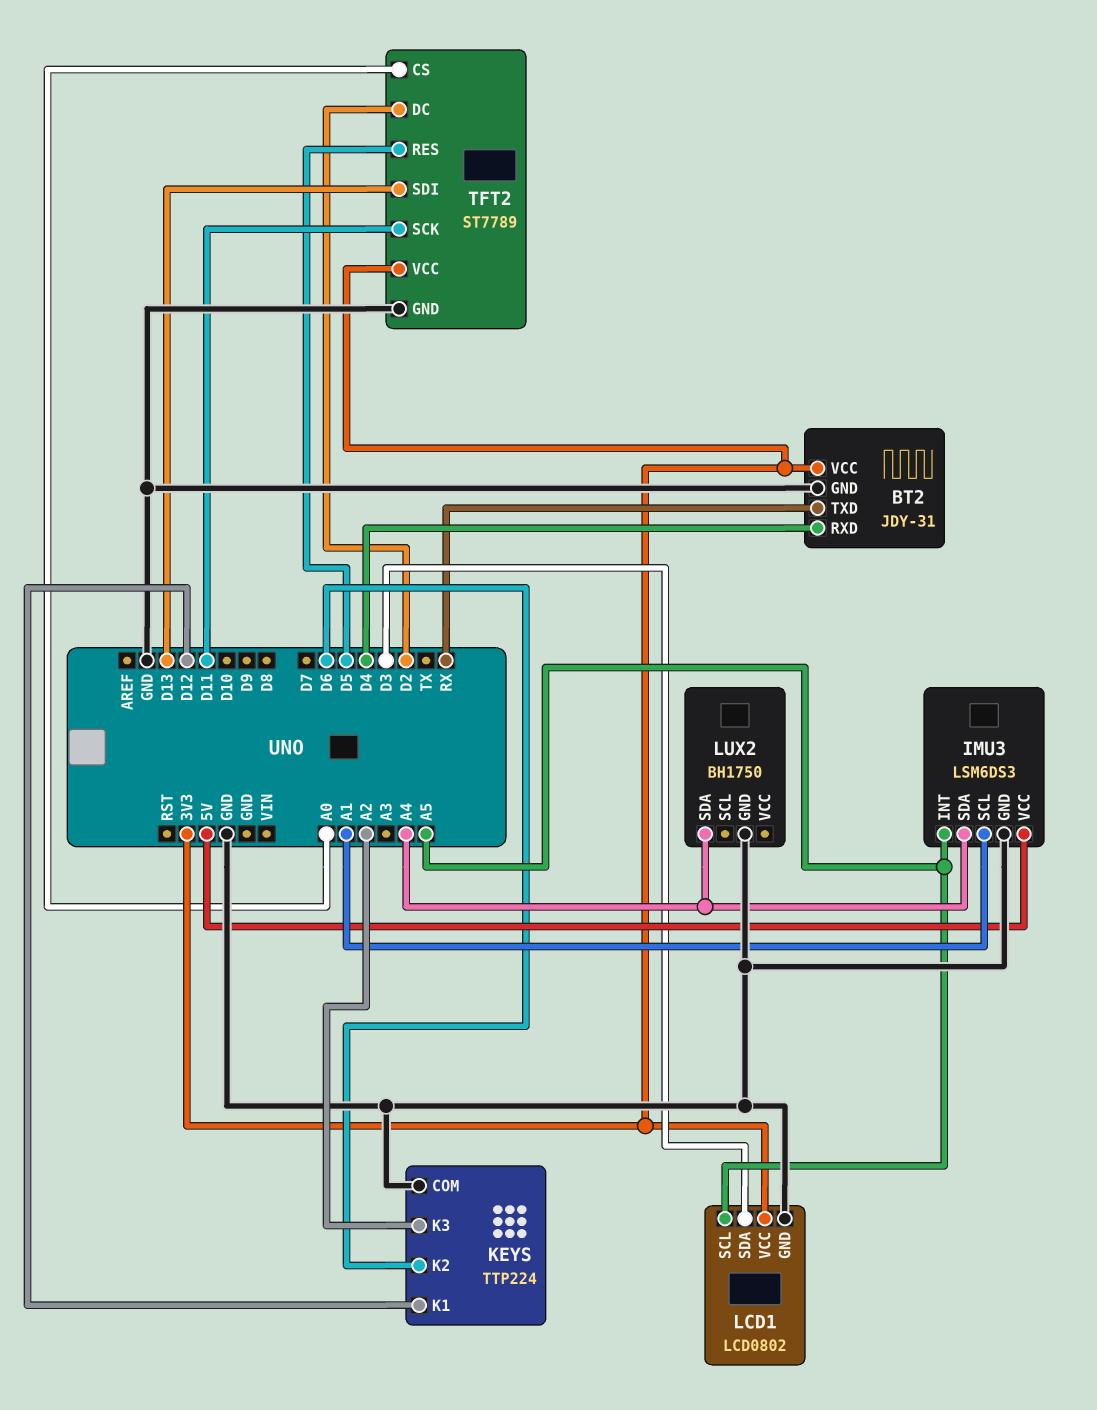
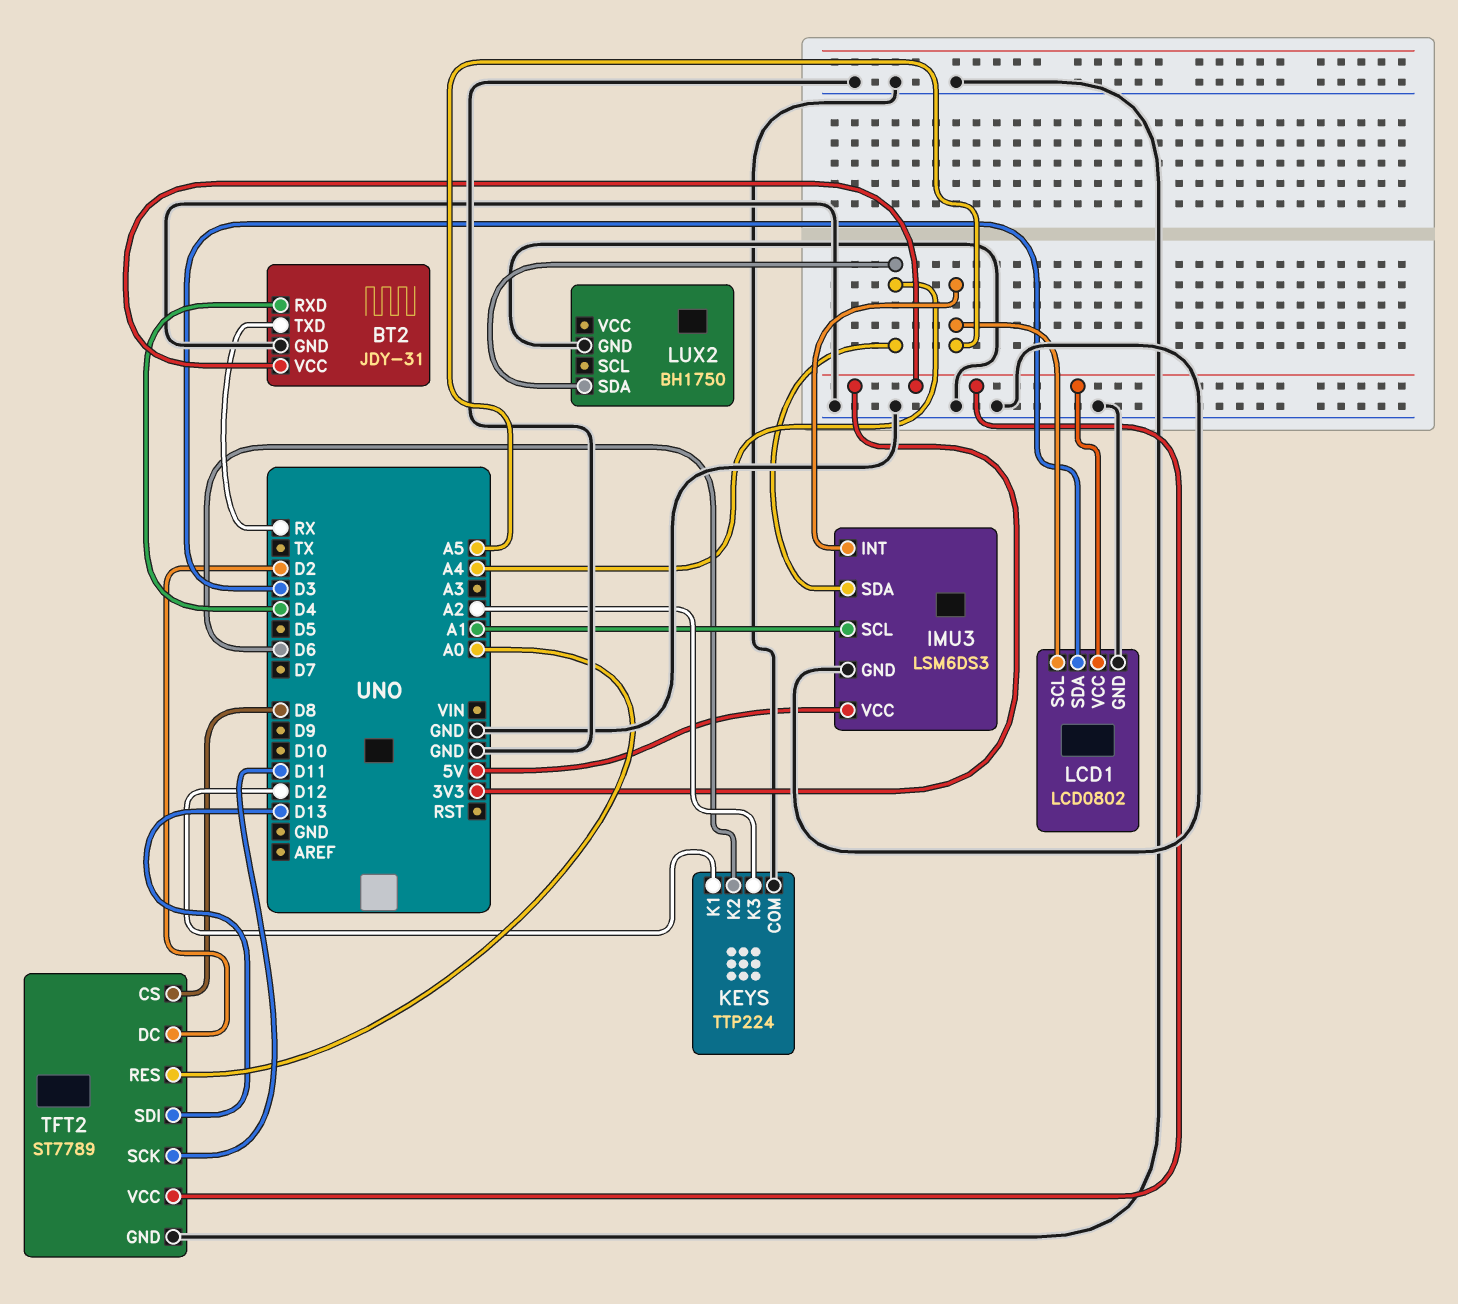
TFT2 pin CS: A0 -> D8
TFT2 pin RES: D5 -> A0

